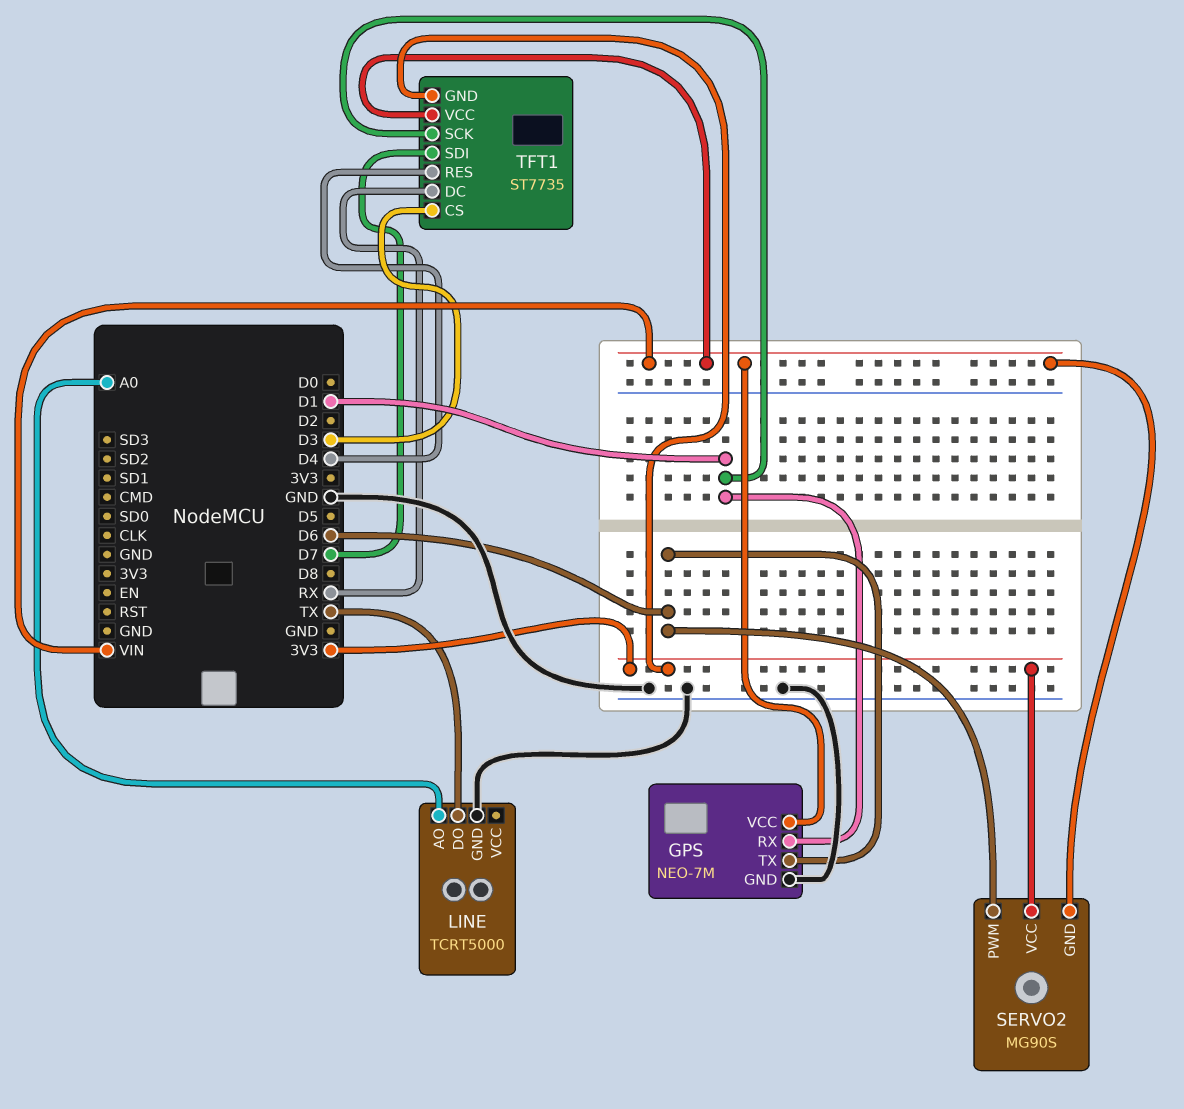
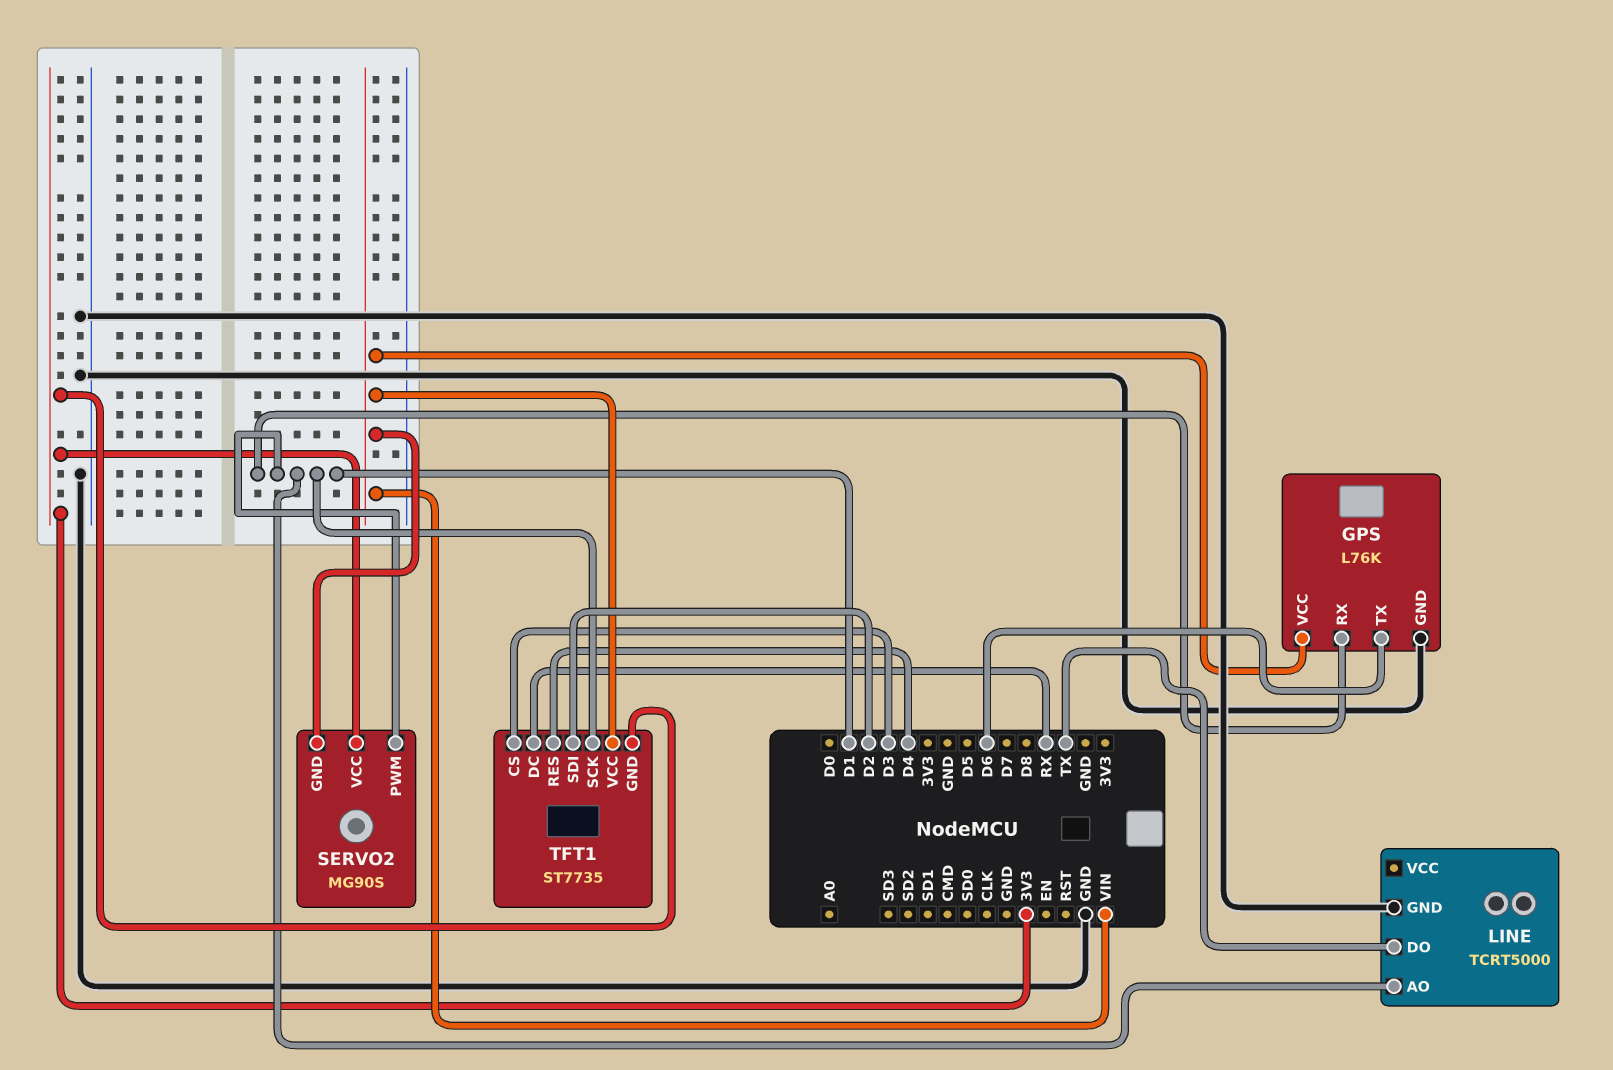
GPS: NEO-7M -> L76K
LINE pin AO: A0 -> D1
SERVO2 pin PWM: D6 -> D1
TFT1 pin SDI: D7 -> D2

